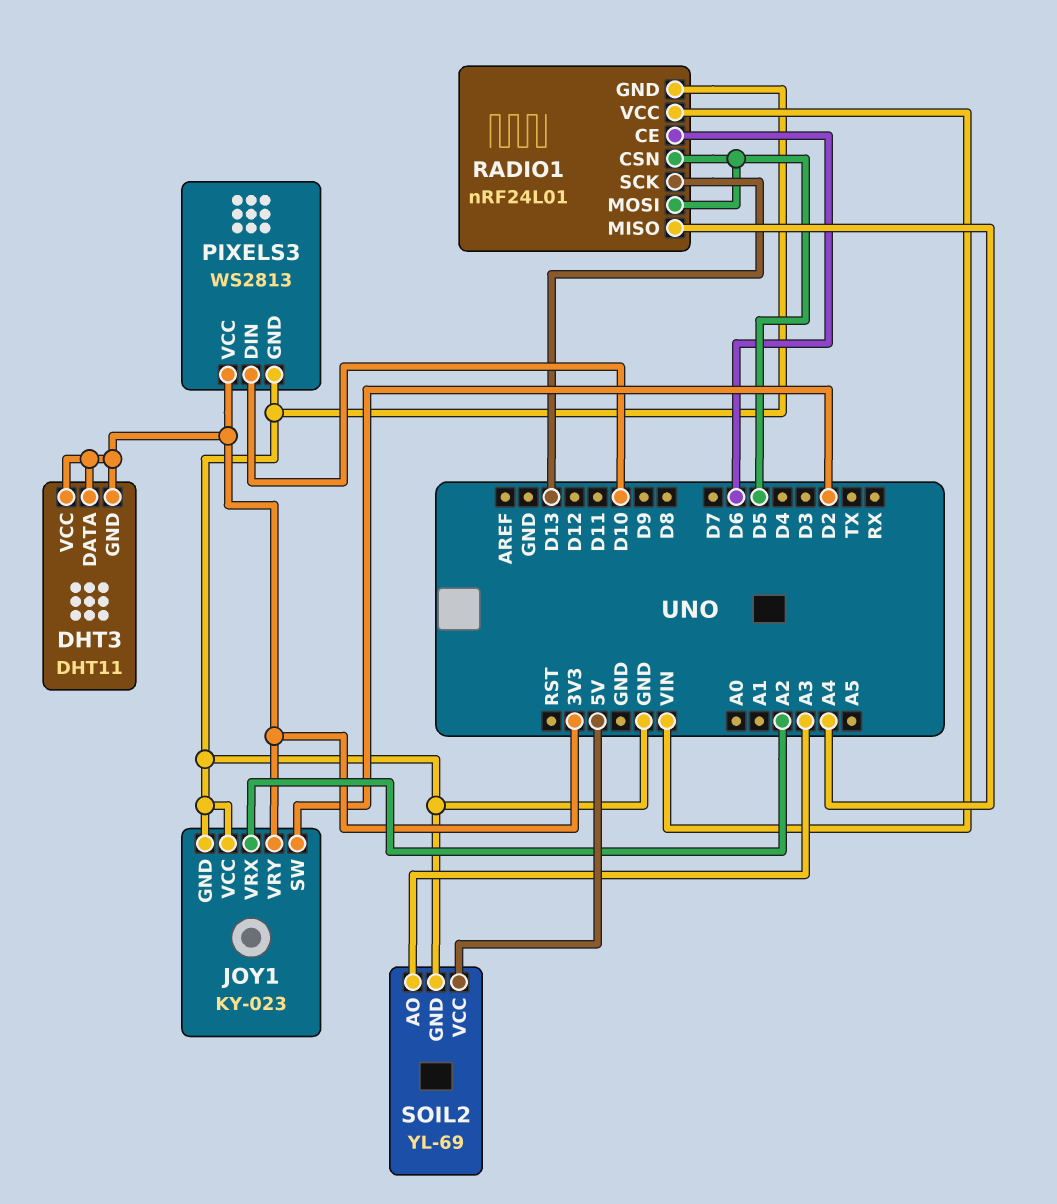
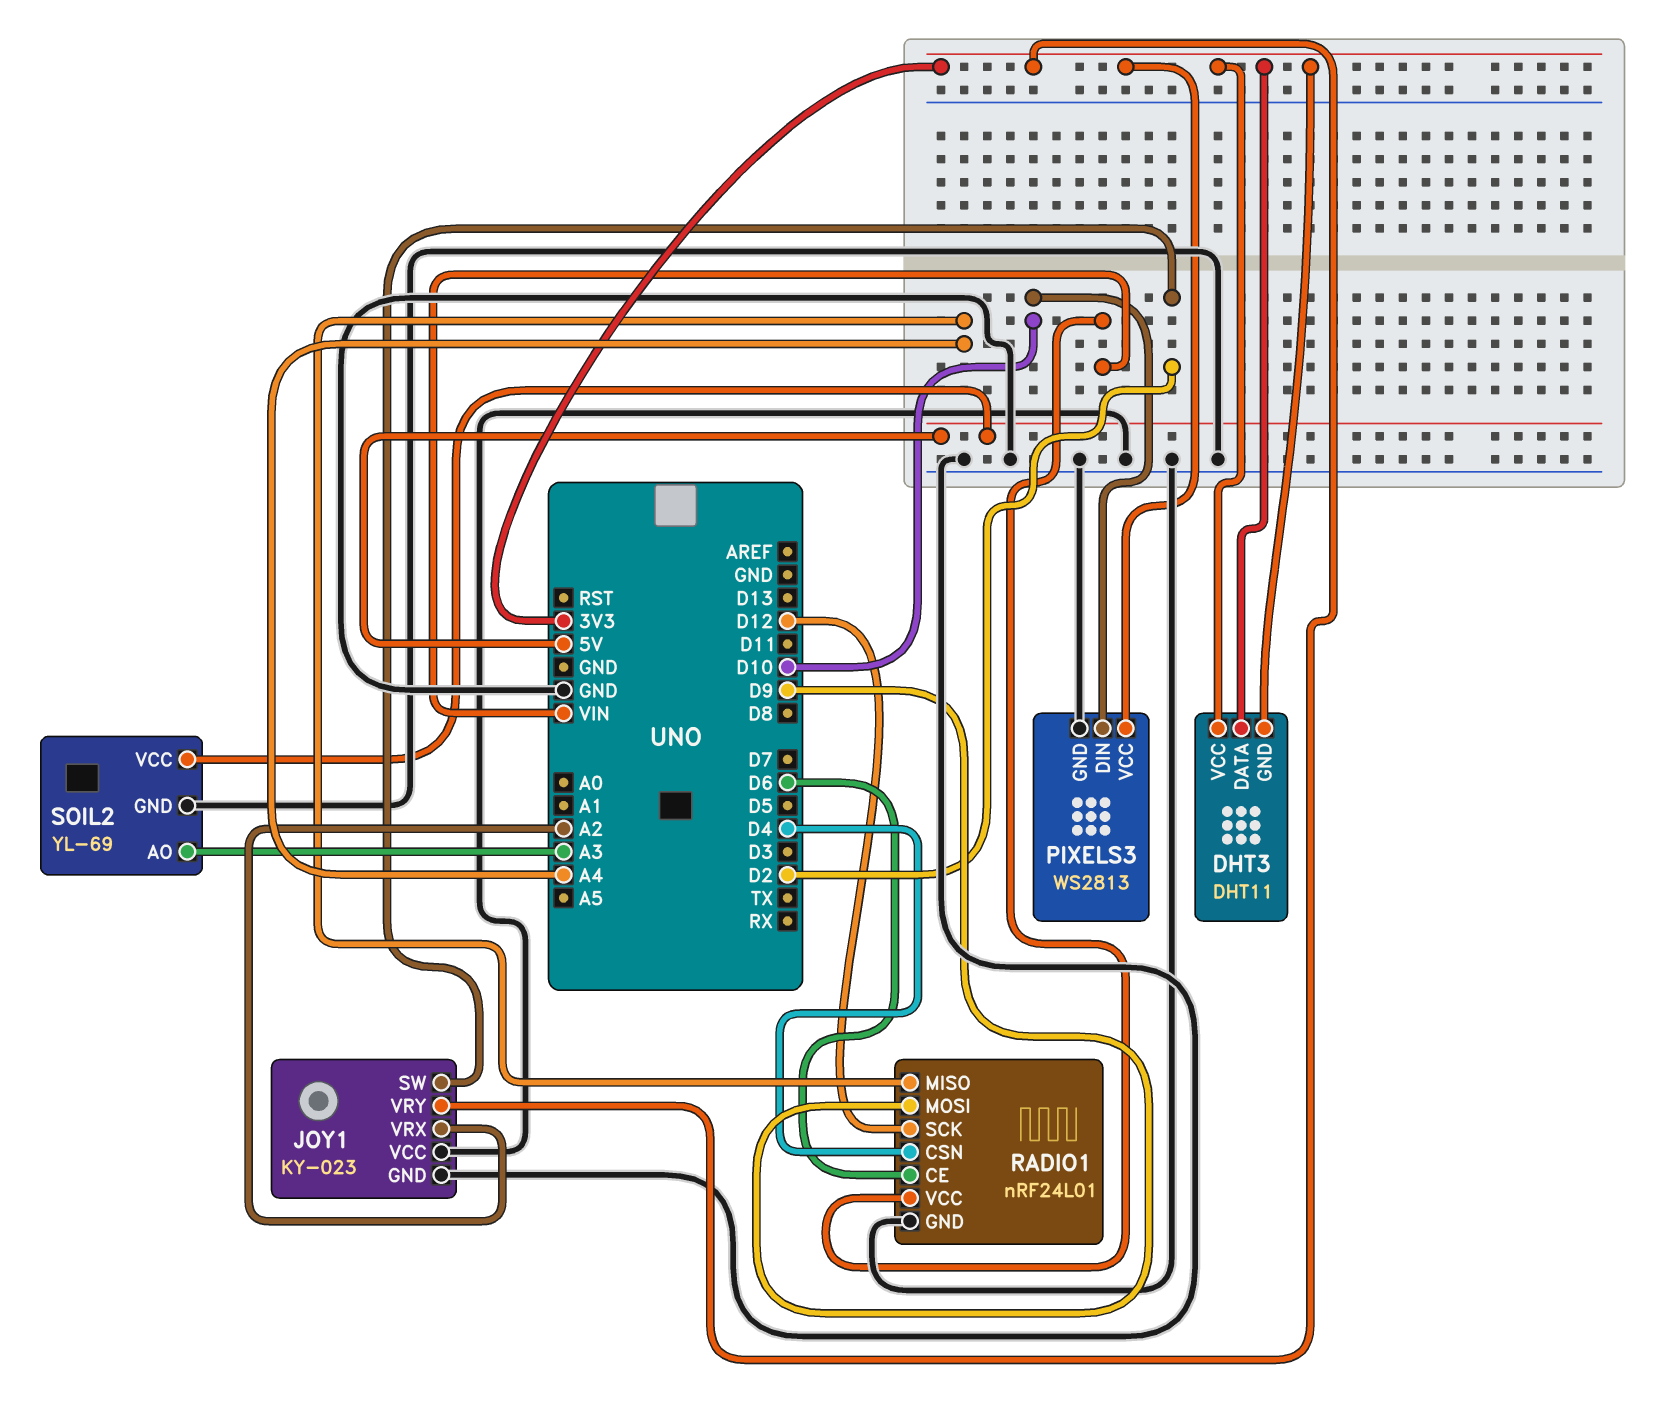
RADIO1 pin CSN: D5 -> D4
RADIO1 pin MOSI: D5 -> D9
RADIO1 pin SCK: D13 -> D12

